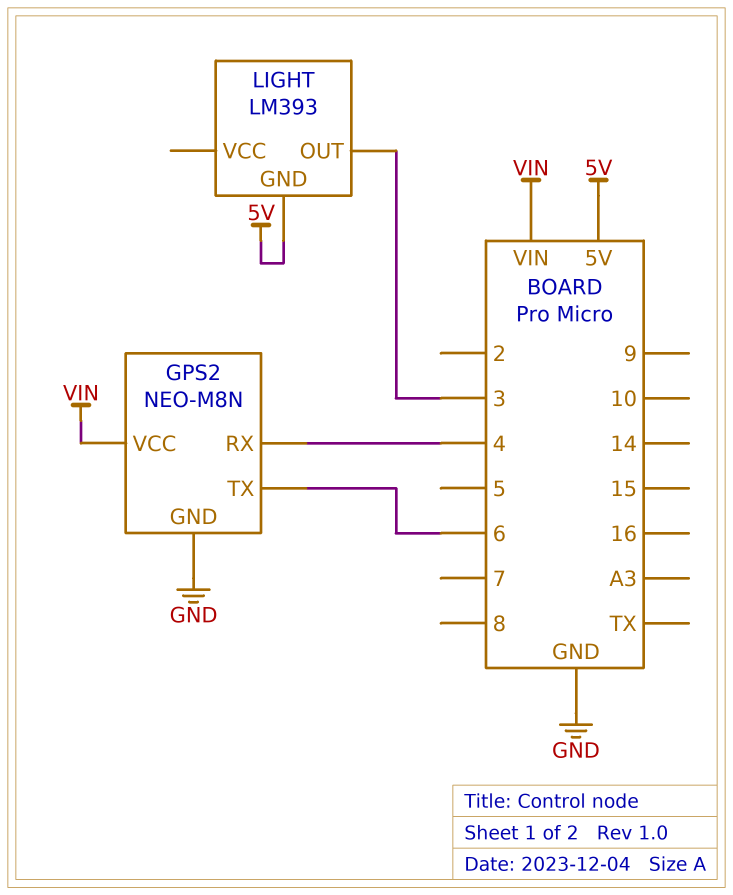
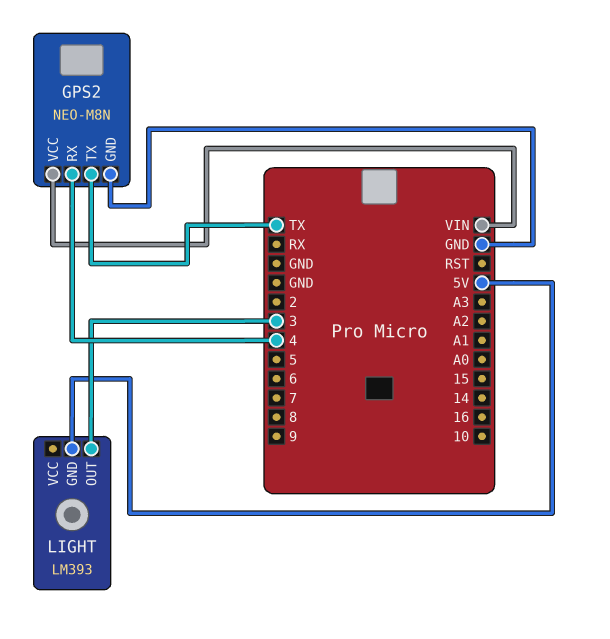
GPS2 pin TX: 6 -> TX

